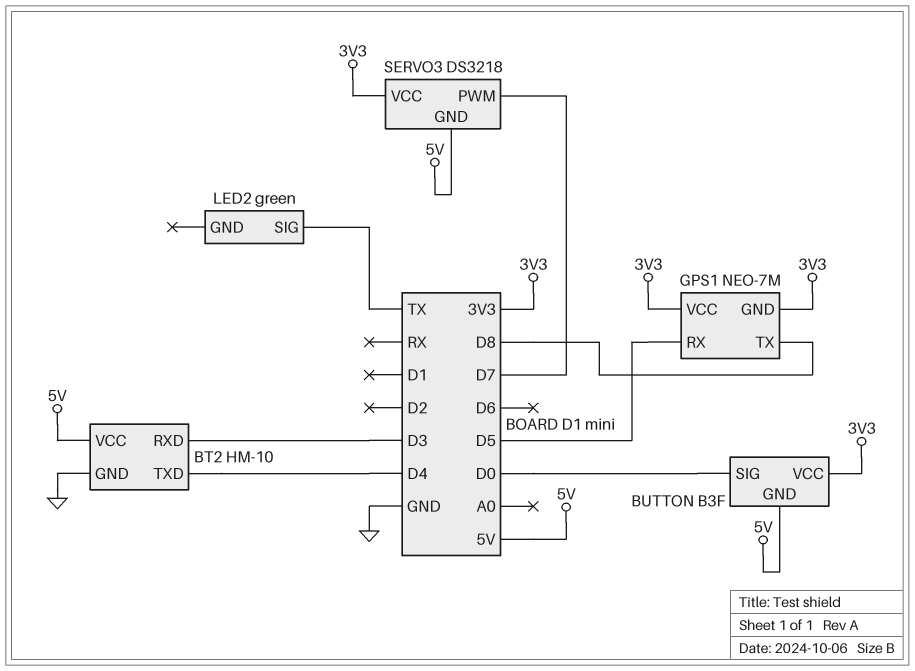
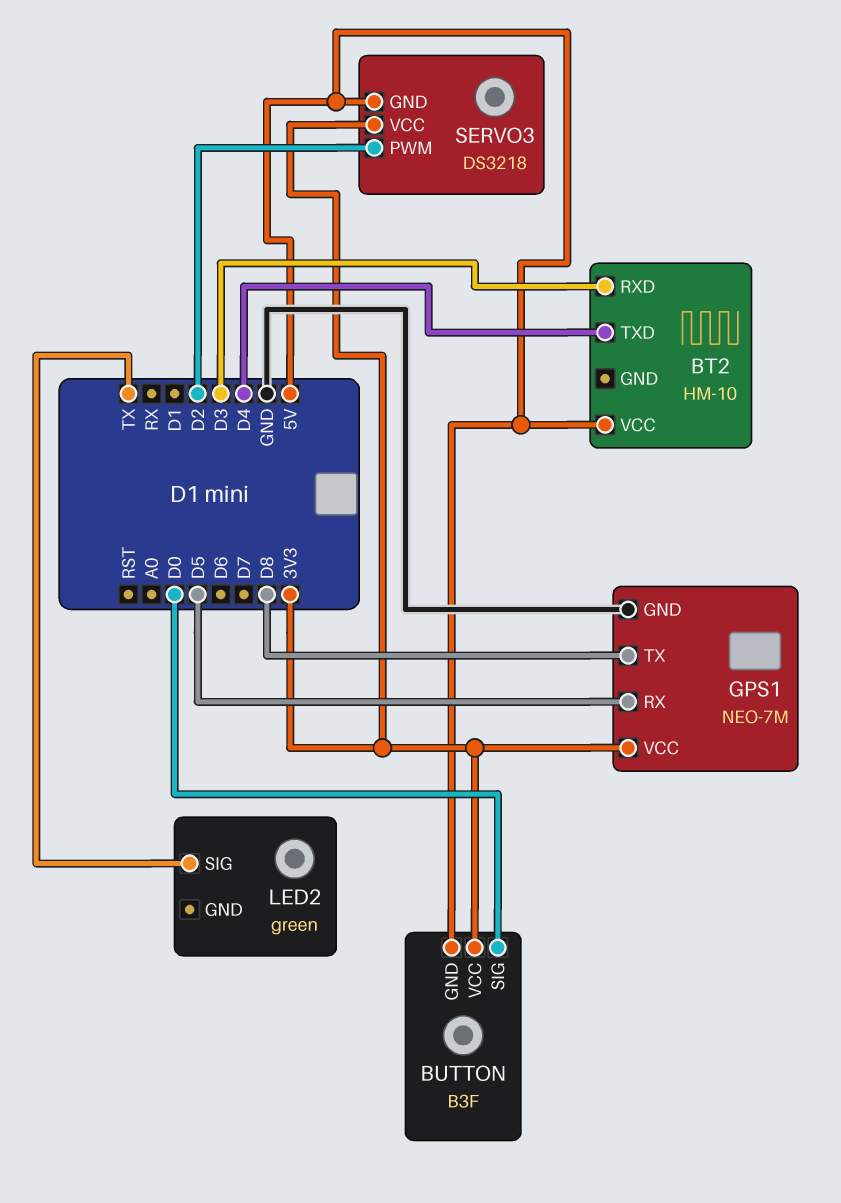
BT2 pin GND: GND -> none
GPS1 pin GND: 3V3 -> GND
SERVO3 pin PWM: D7 -> D2

